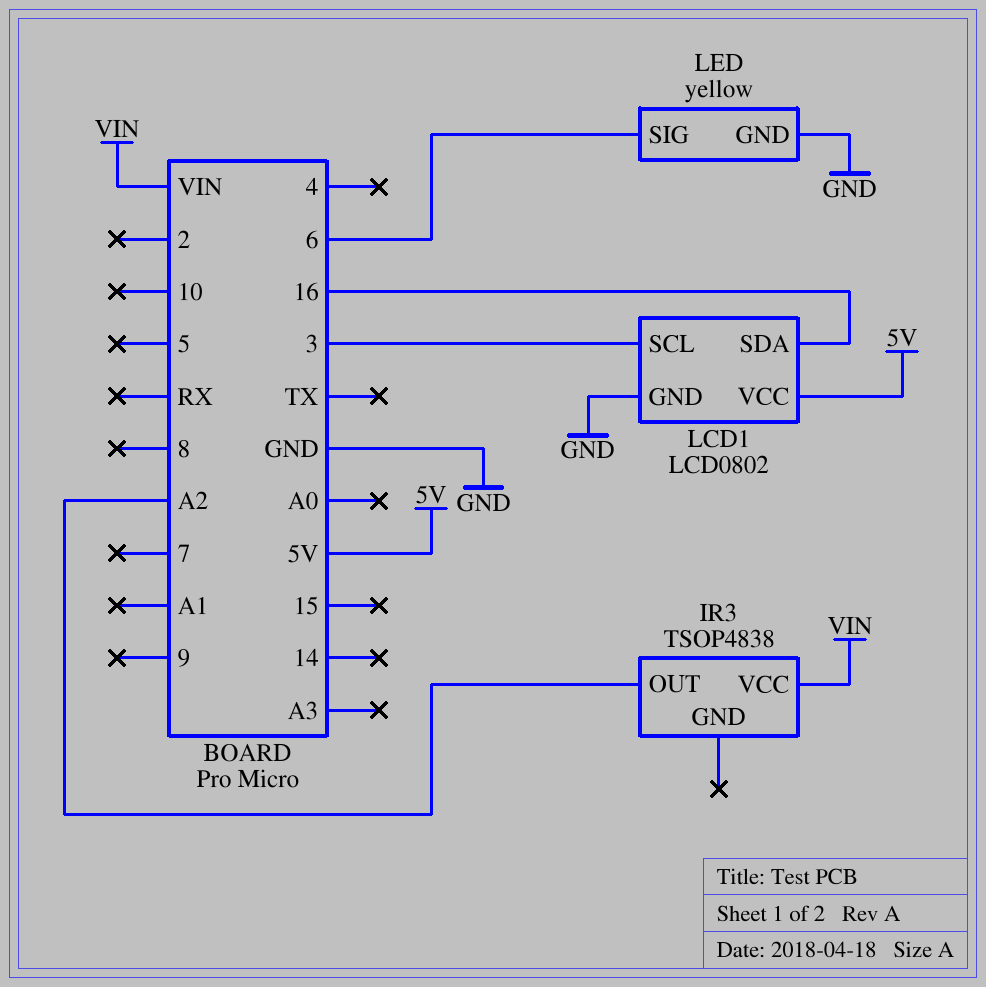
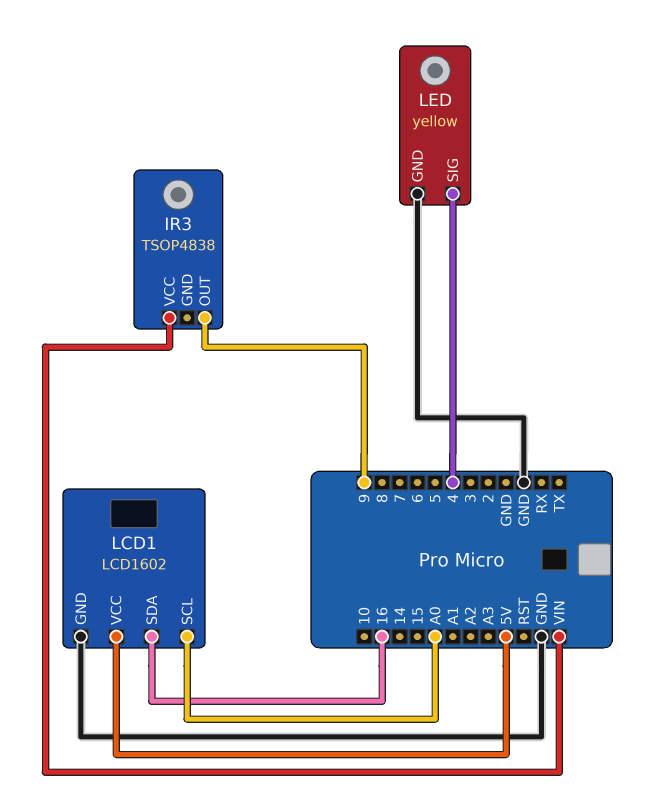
IR3 pin OUT: A2 -> 9
LCD1: LCD0802 -> LCD1602
LCD1 pin SCL: 3 -> A0
LED pin SIG: 6 -> 4

